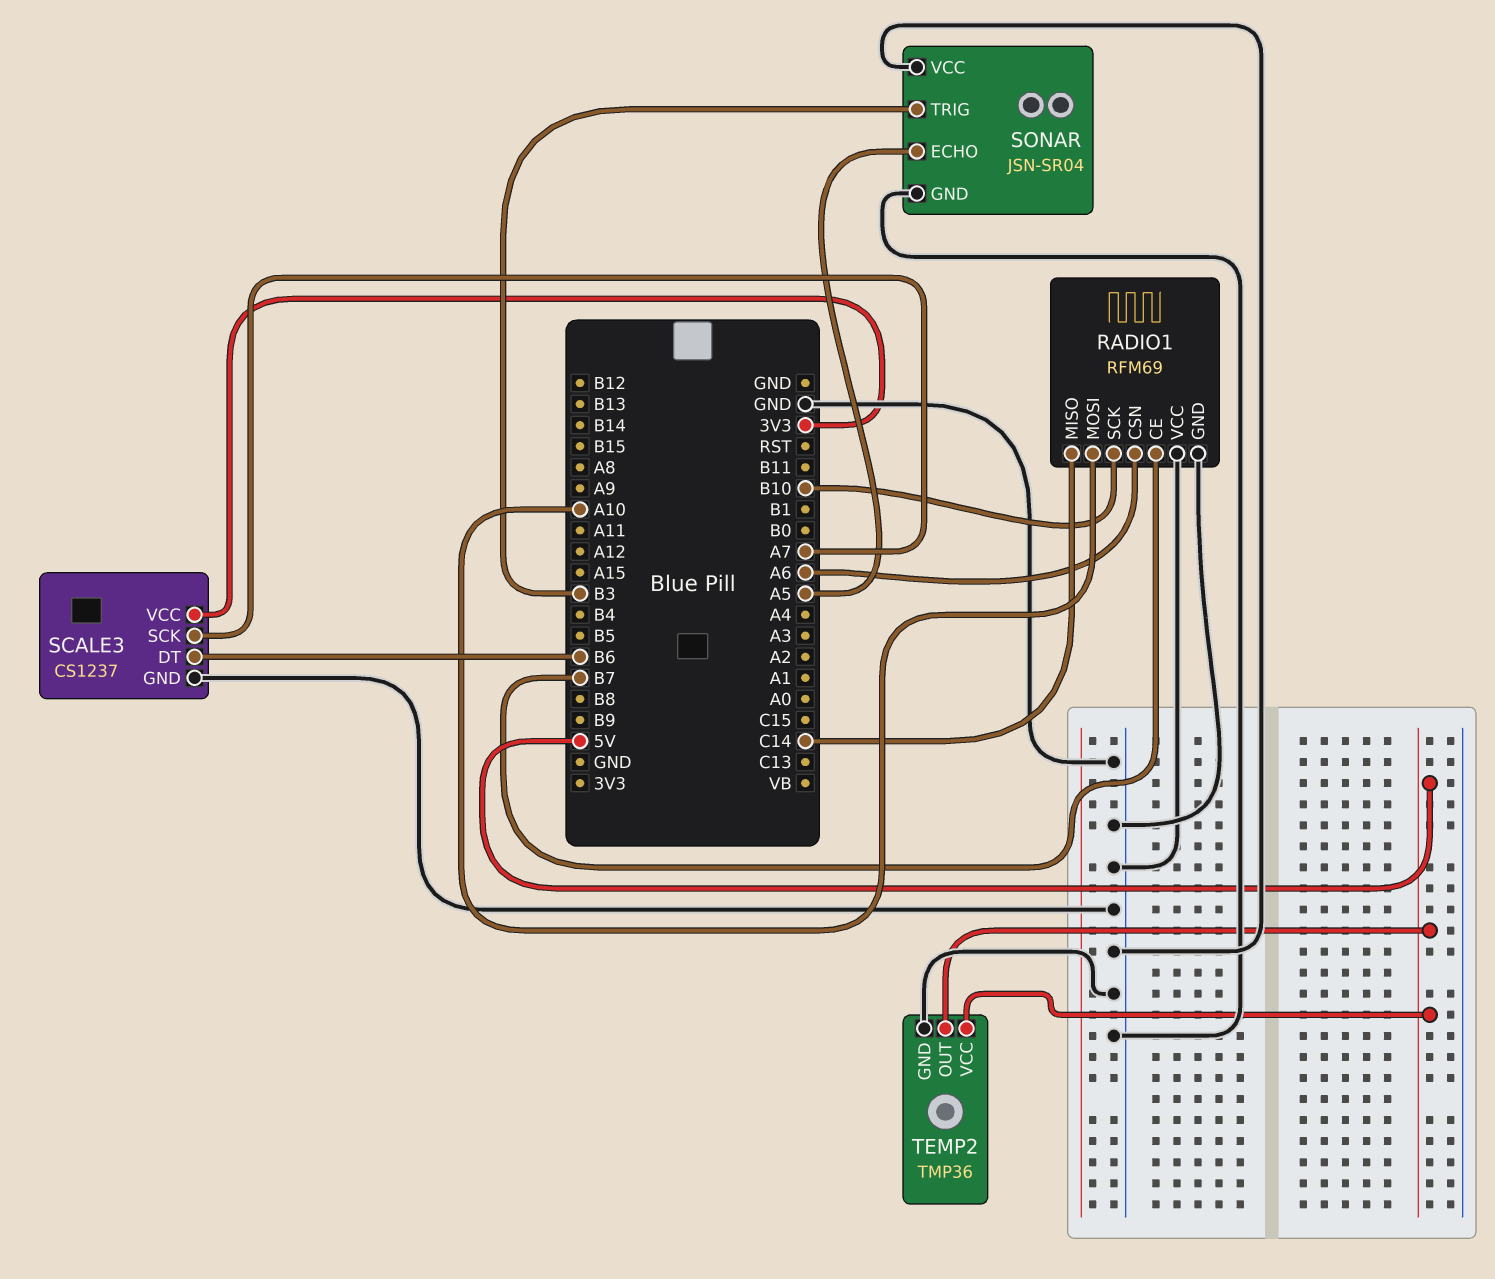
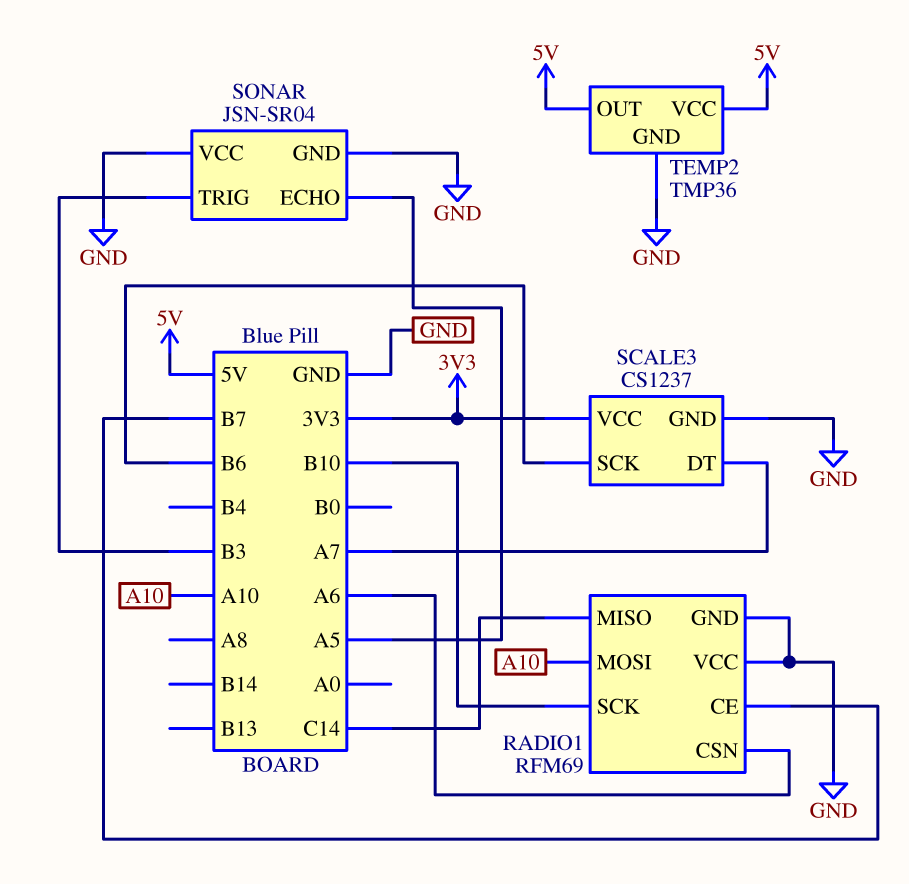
SCALE3 pin DT: B6 -> A7
SCALE3 pin SCK: A7 -> B6

